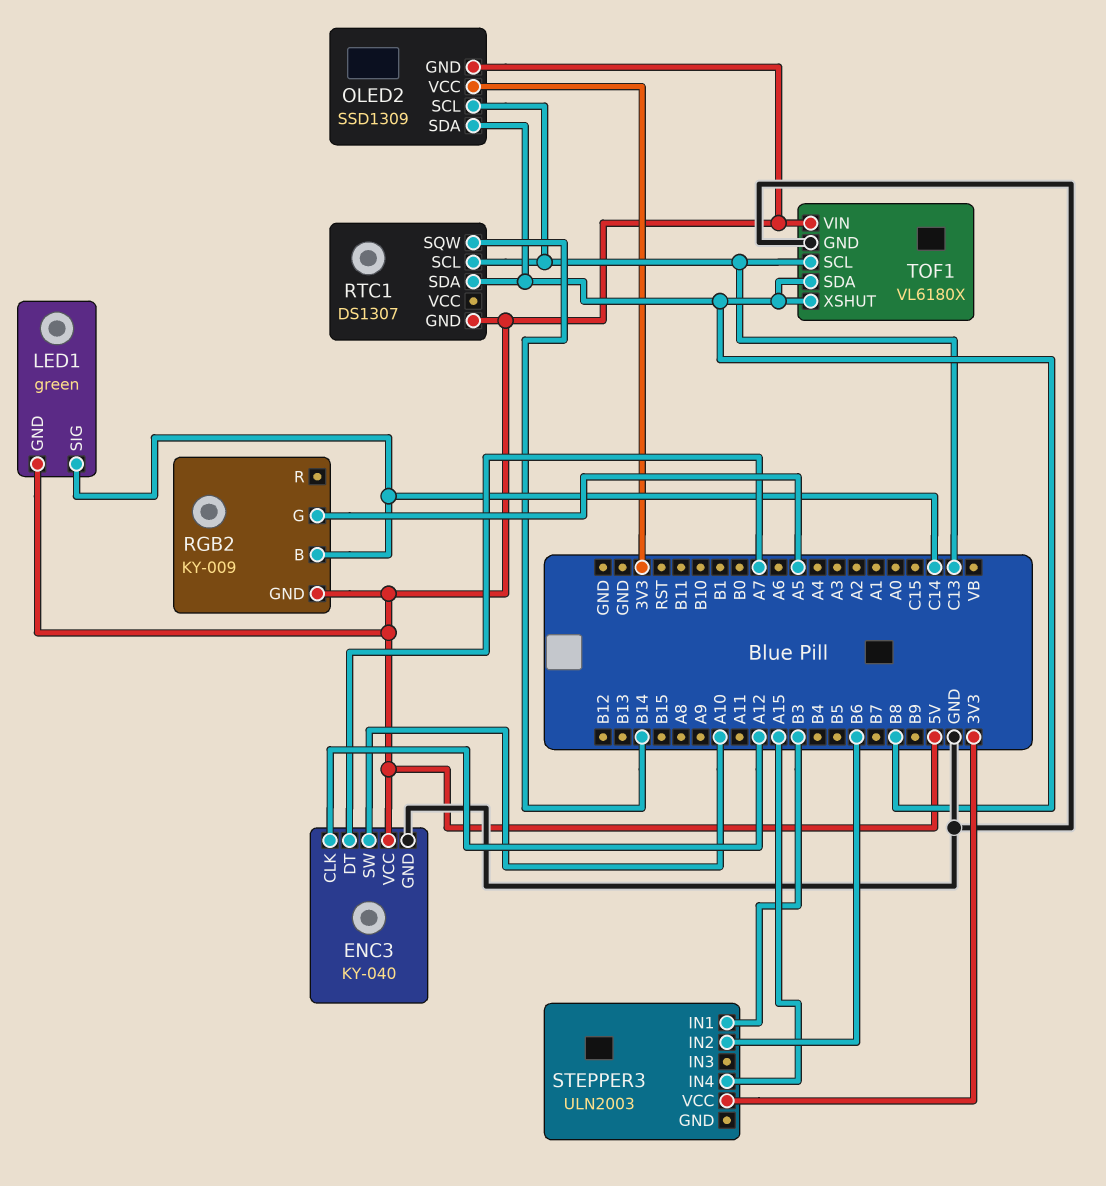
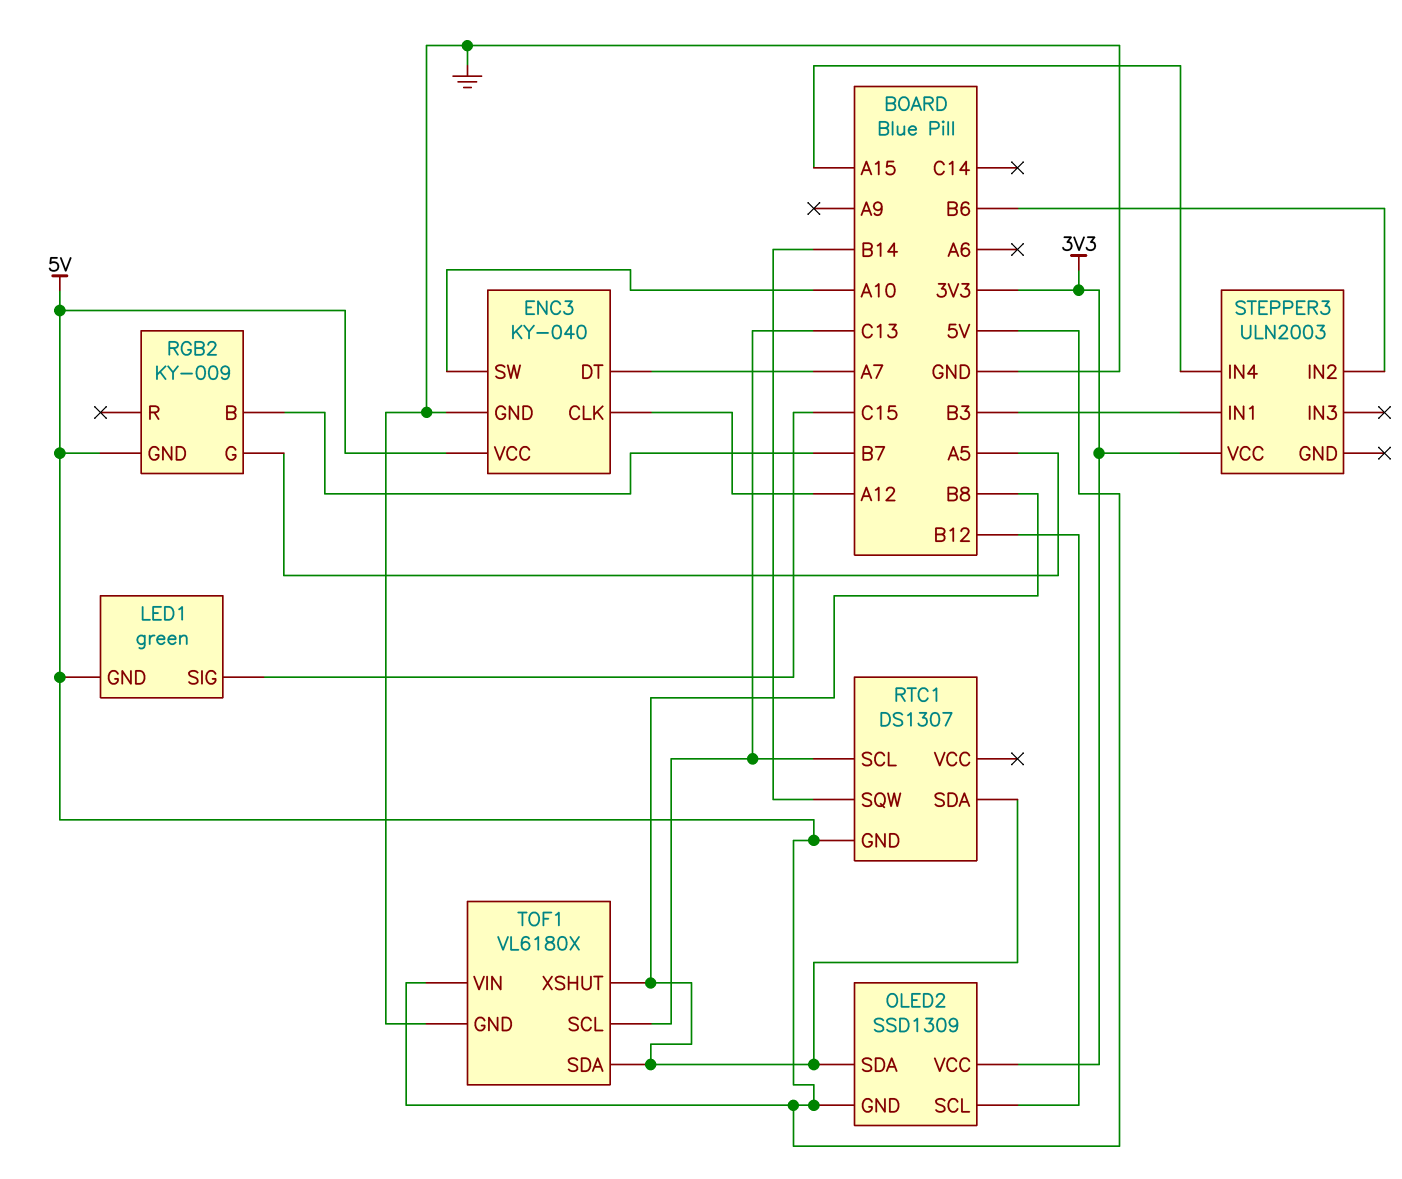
LED1 pin SIG: C14 -> C15
OLED2 pin SCL: C13 -> B12
RGB2 pin B: C14 -> B7

